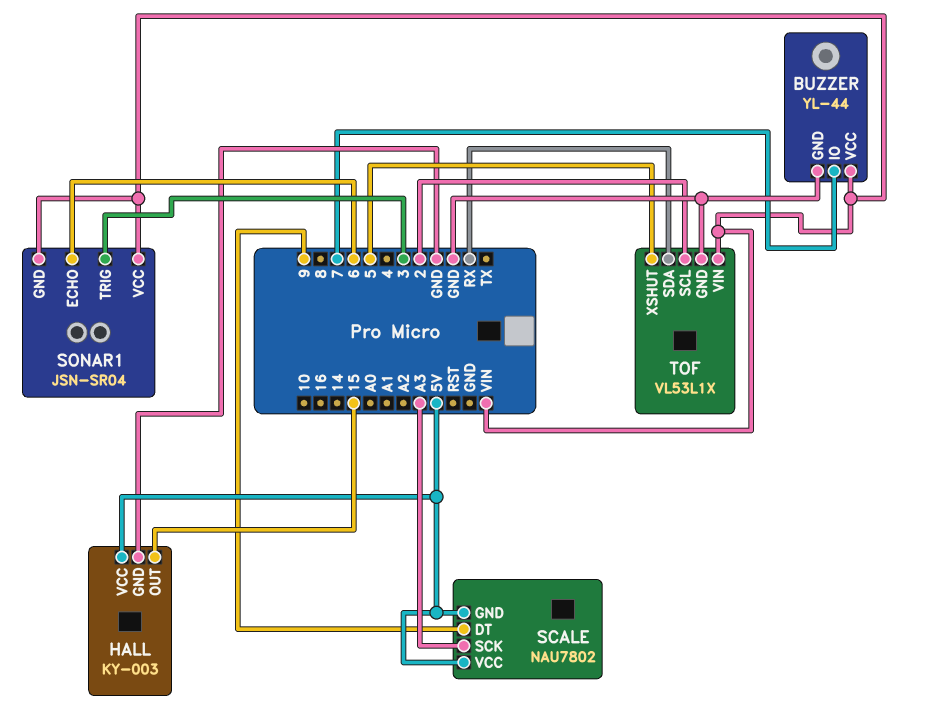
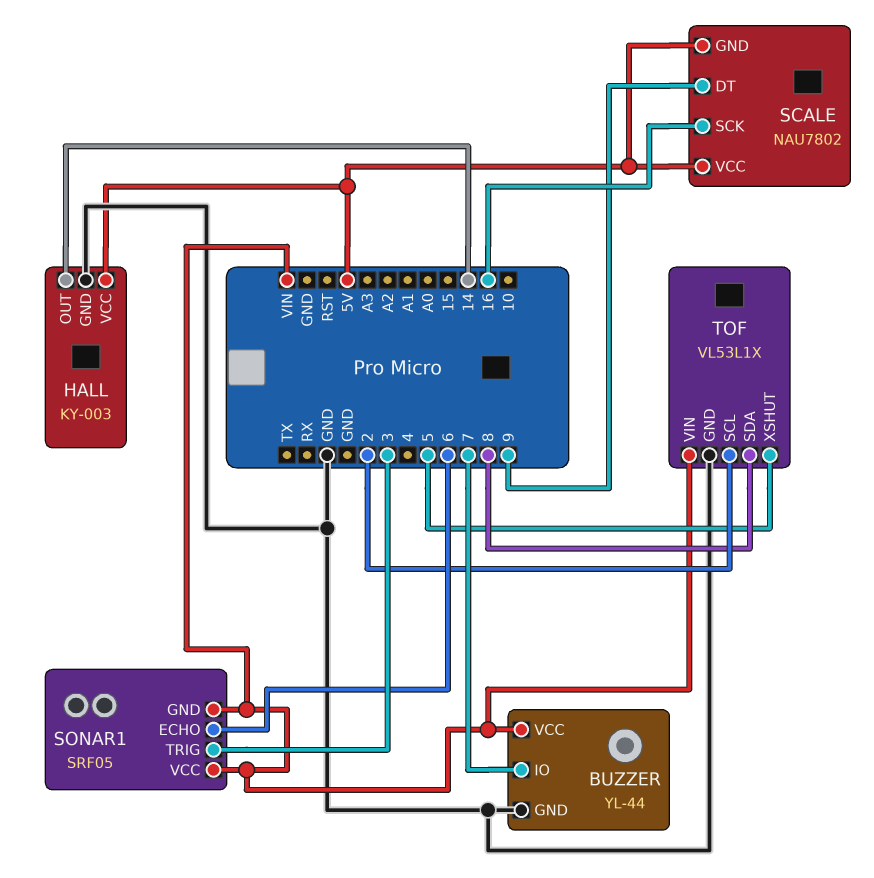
HALL pin OUT: 15 -> 14
SCALE pin SCK: A3 -> 16
SONAR1: JSN-SR04 -> SRF05
TOF pin SDA: RX -> 8

